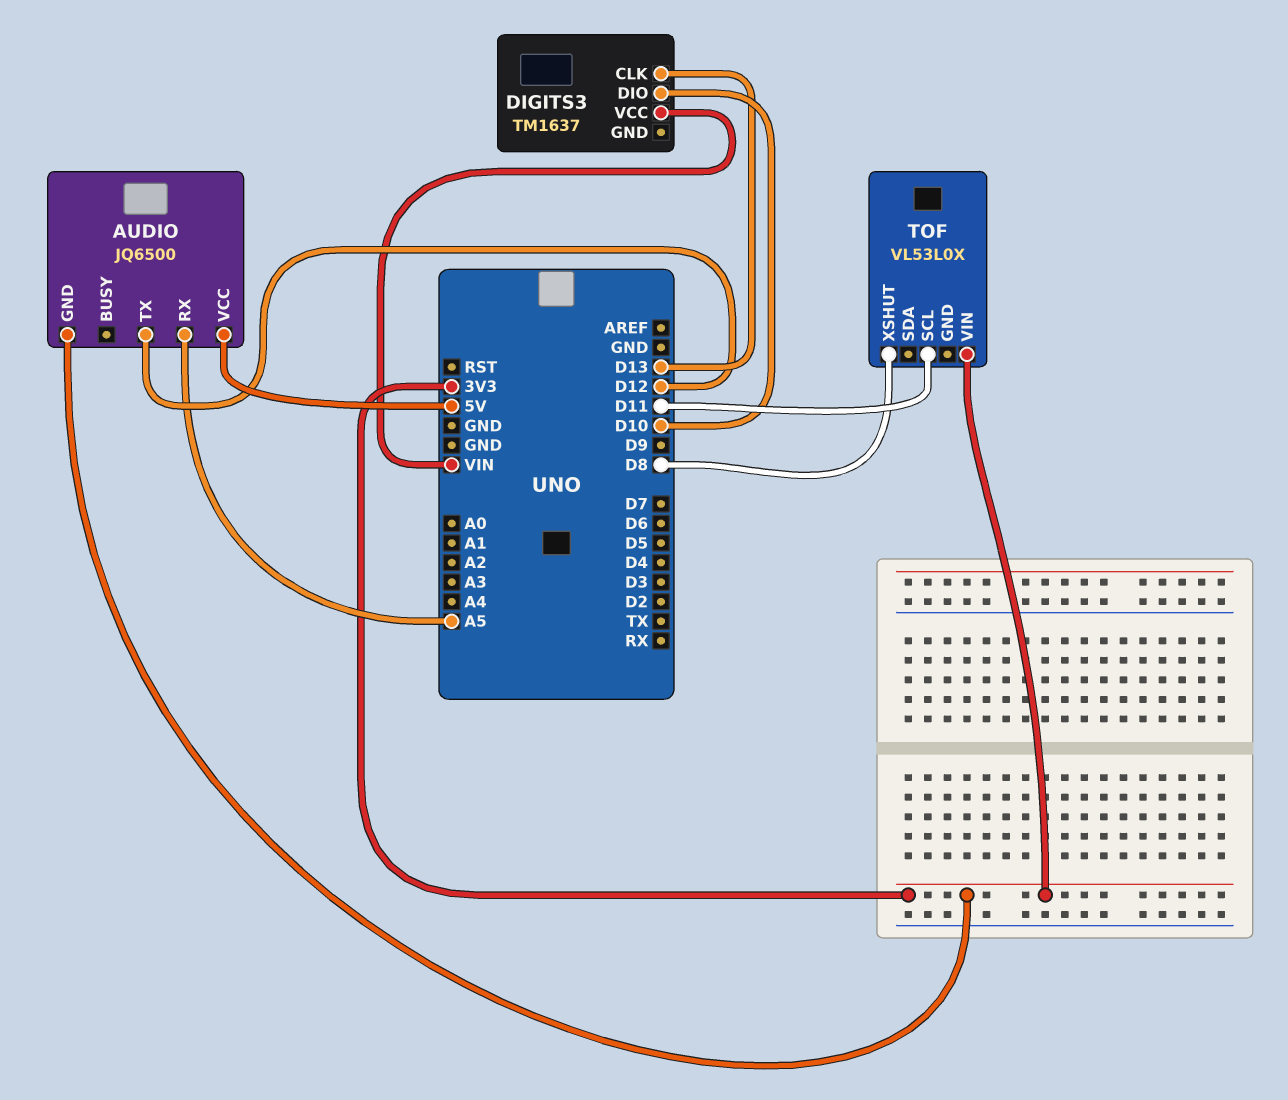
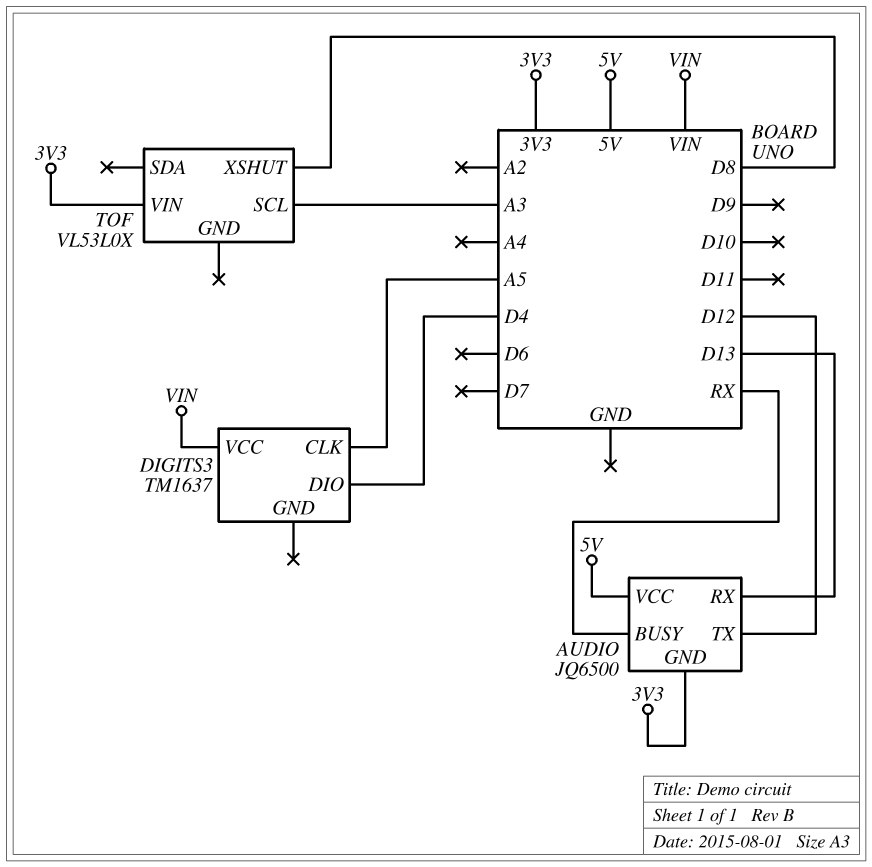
AUDIO pin BUSY: none -> RX
AUDIO pin RX: A5 -> D13
DIGITS3 pin CLK: D13 -> A5
DIGITS3 pin DIO: D10 -> D4
TOF pin SCL: D11 -> A3

